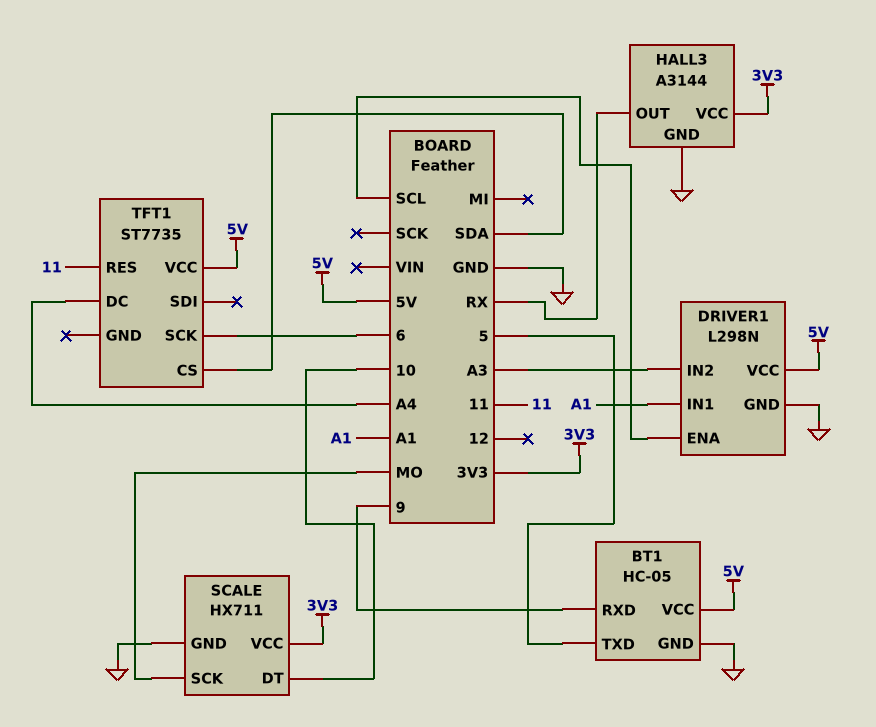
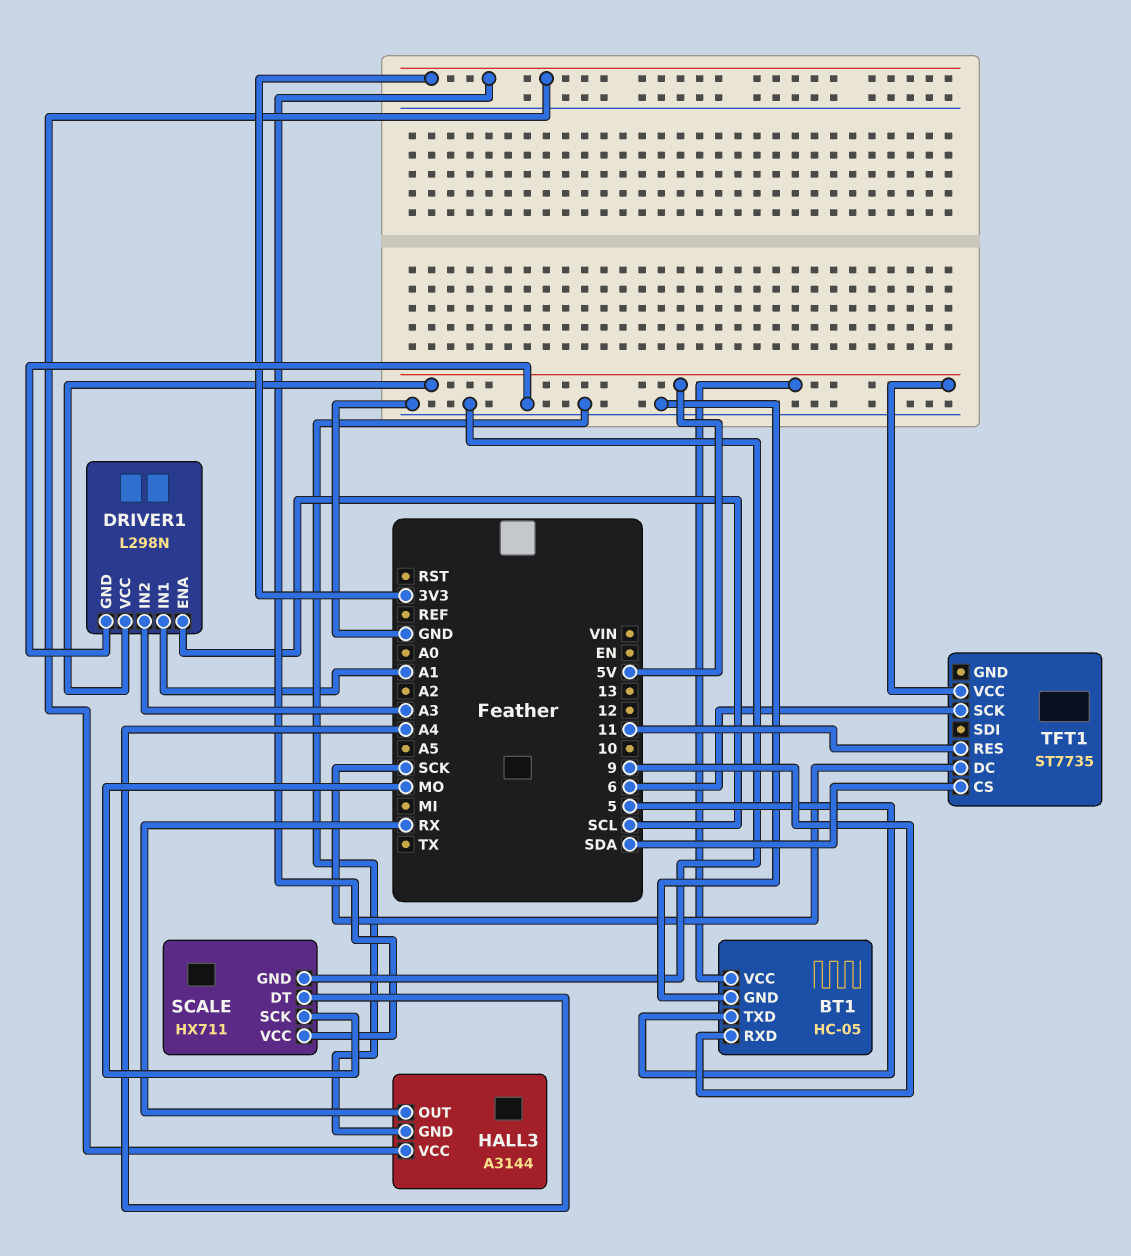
SCALE pin DT: 10 -> A4
TFT1 pin DC: A4 -> SCK

